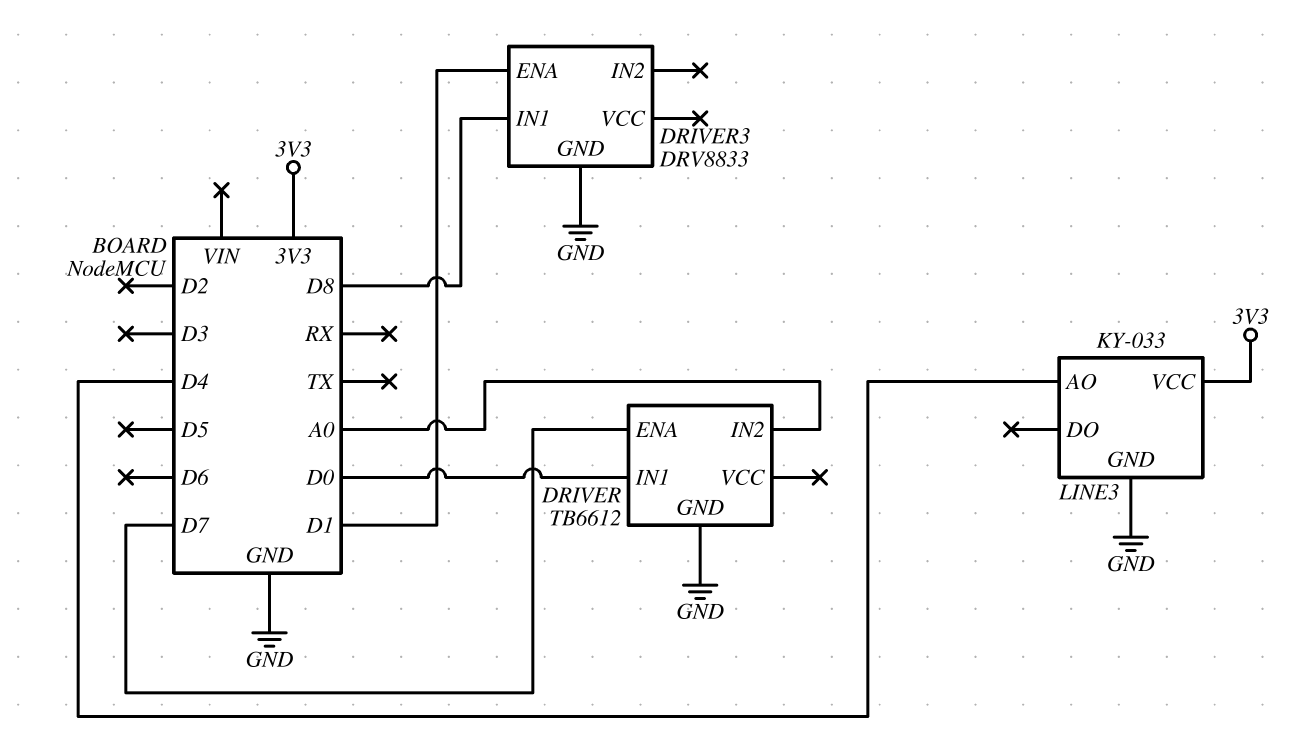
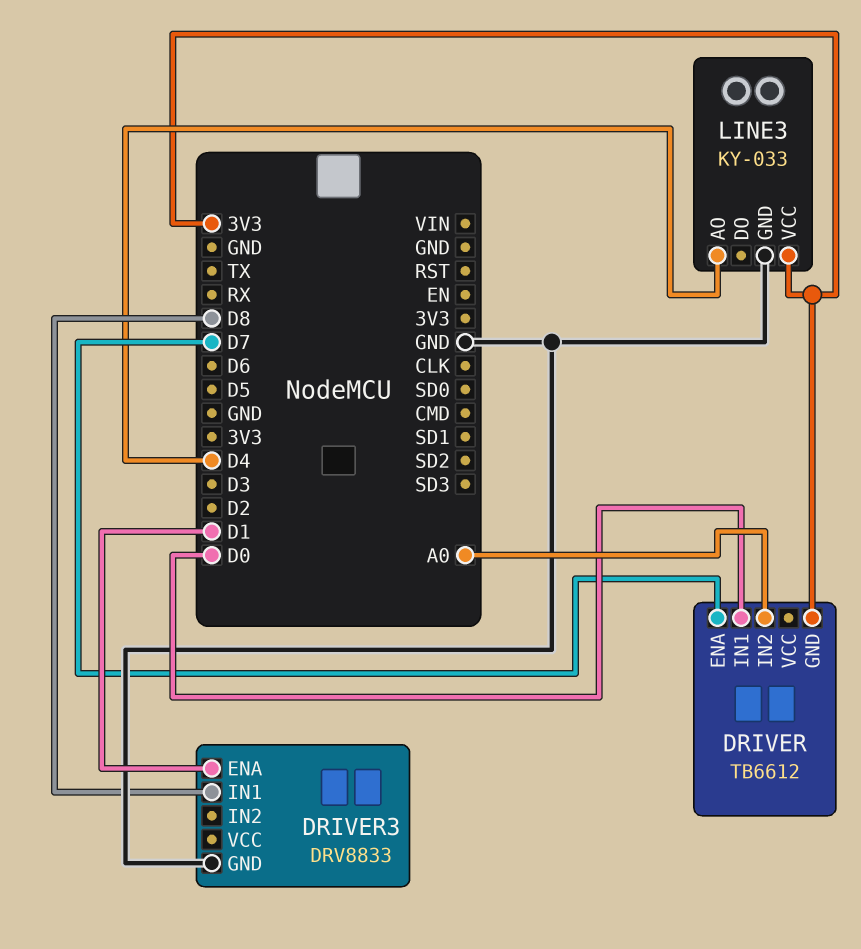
DRIVER pin GND: GND -> 3V3

